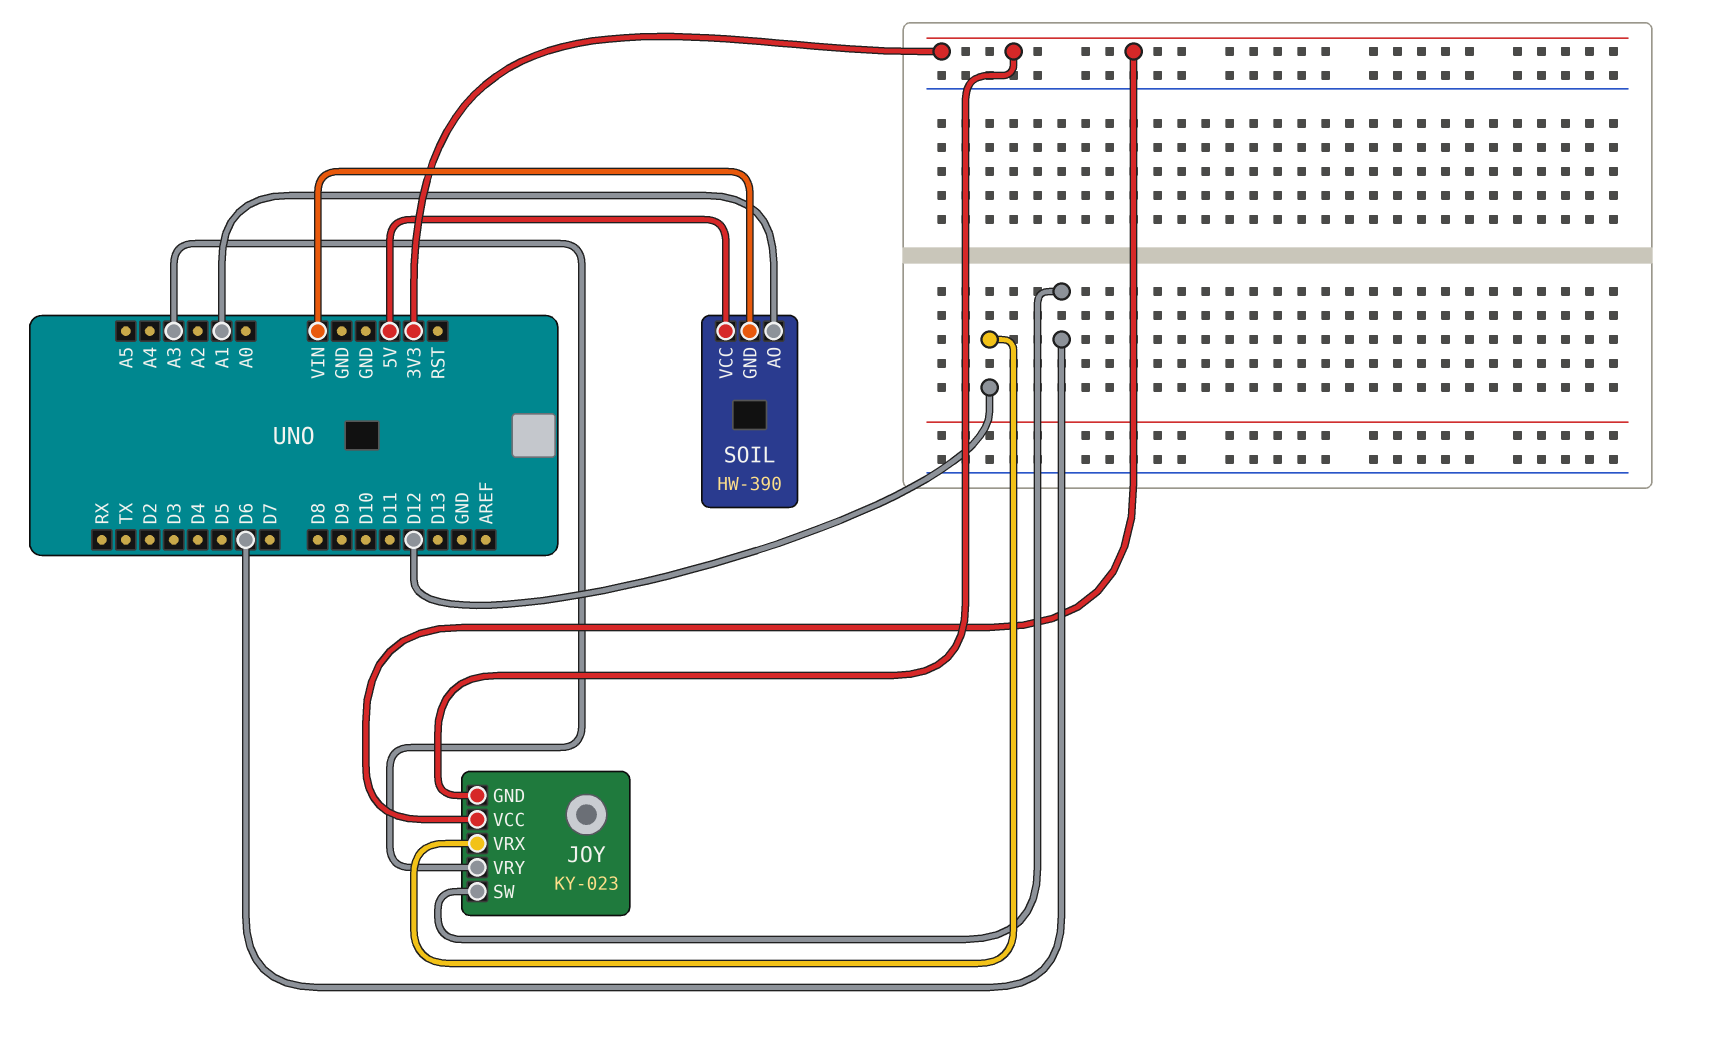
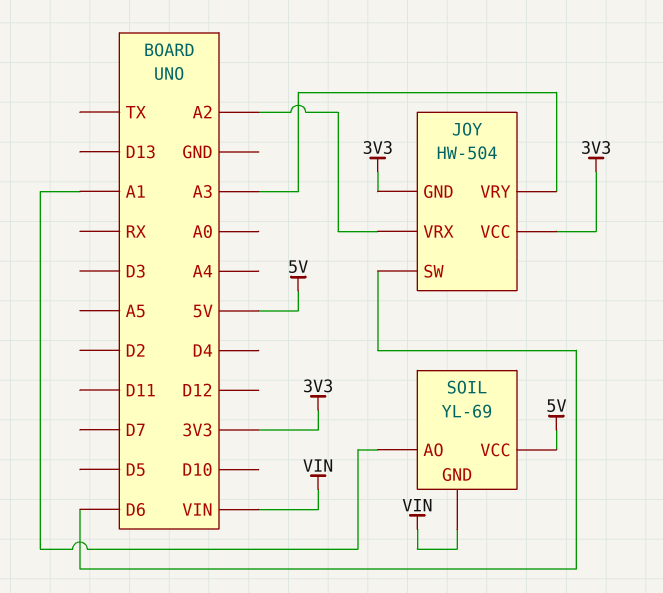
JOY: KY-023 -> HW-504
JOY pin VRX: D12 -> A2
SOIL: HW-390 -> YL-69

